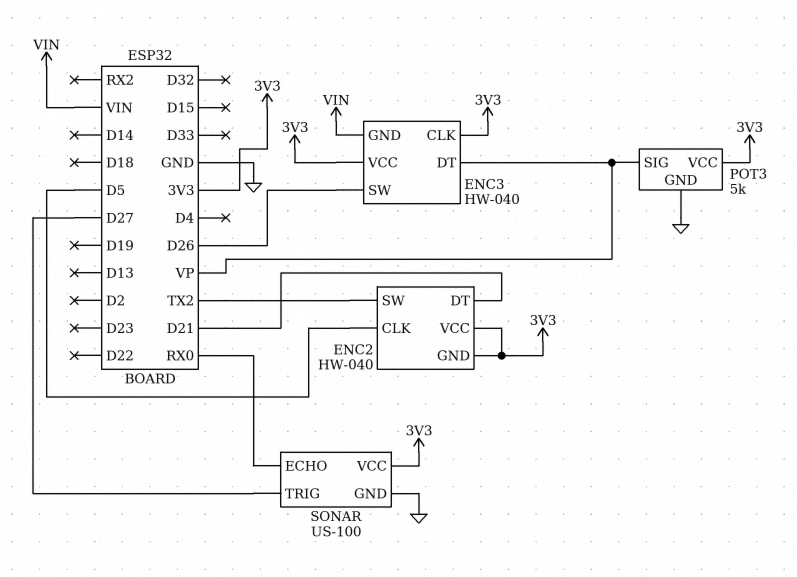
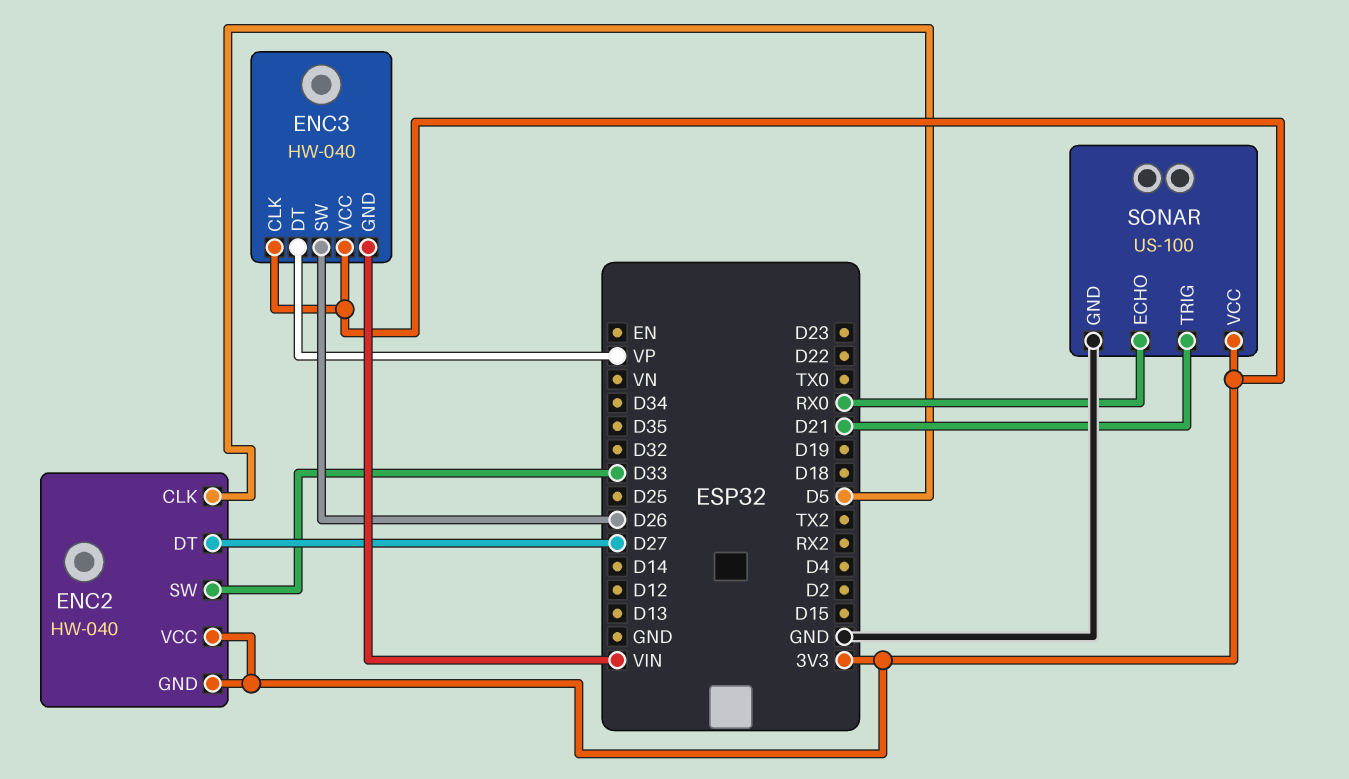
ENC2 pin DT: D21 -> D27
ENC2 pin SW: TX2 -> D33
POT3: 5k -> none
POT3 pin GND: GND -> none
POT3 pin SIG: VP -> none
POT3 pin VCC: 3V3 -> none
SONAR pin TRIG: D27 -> D21

